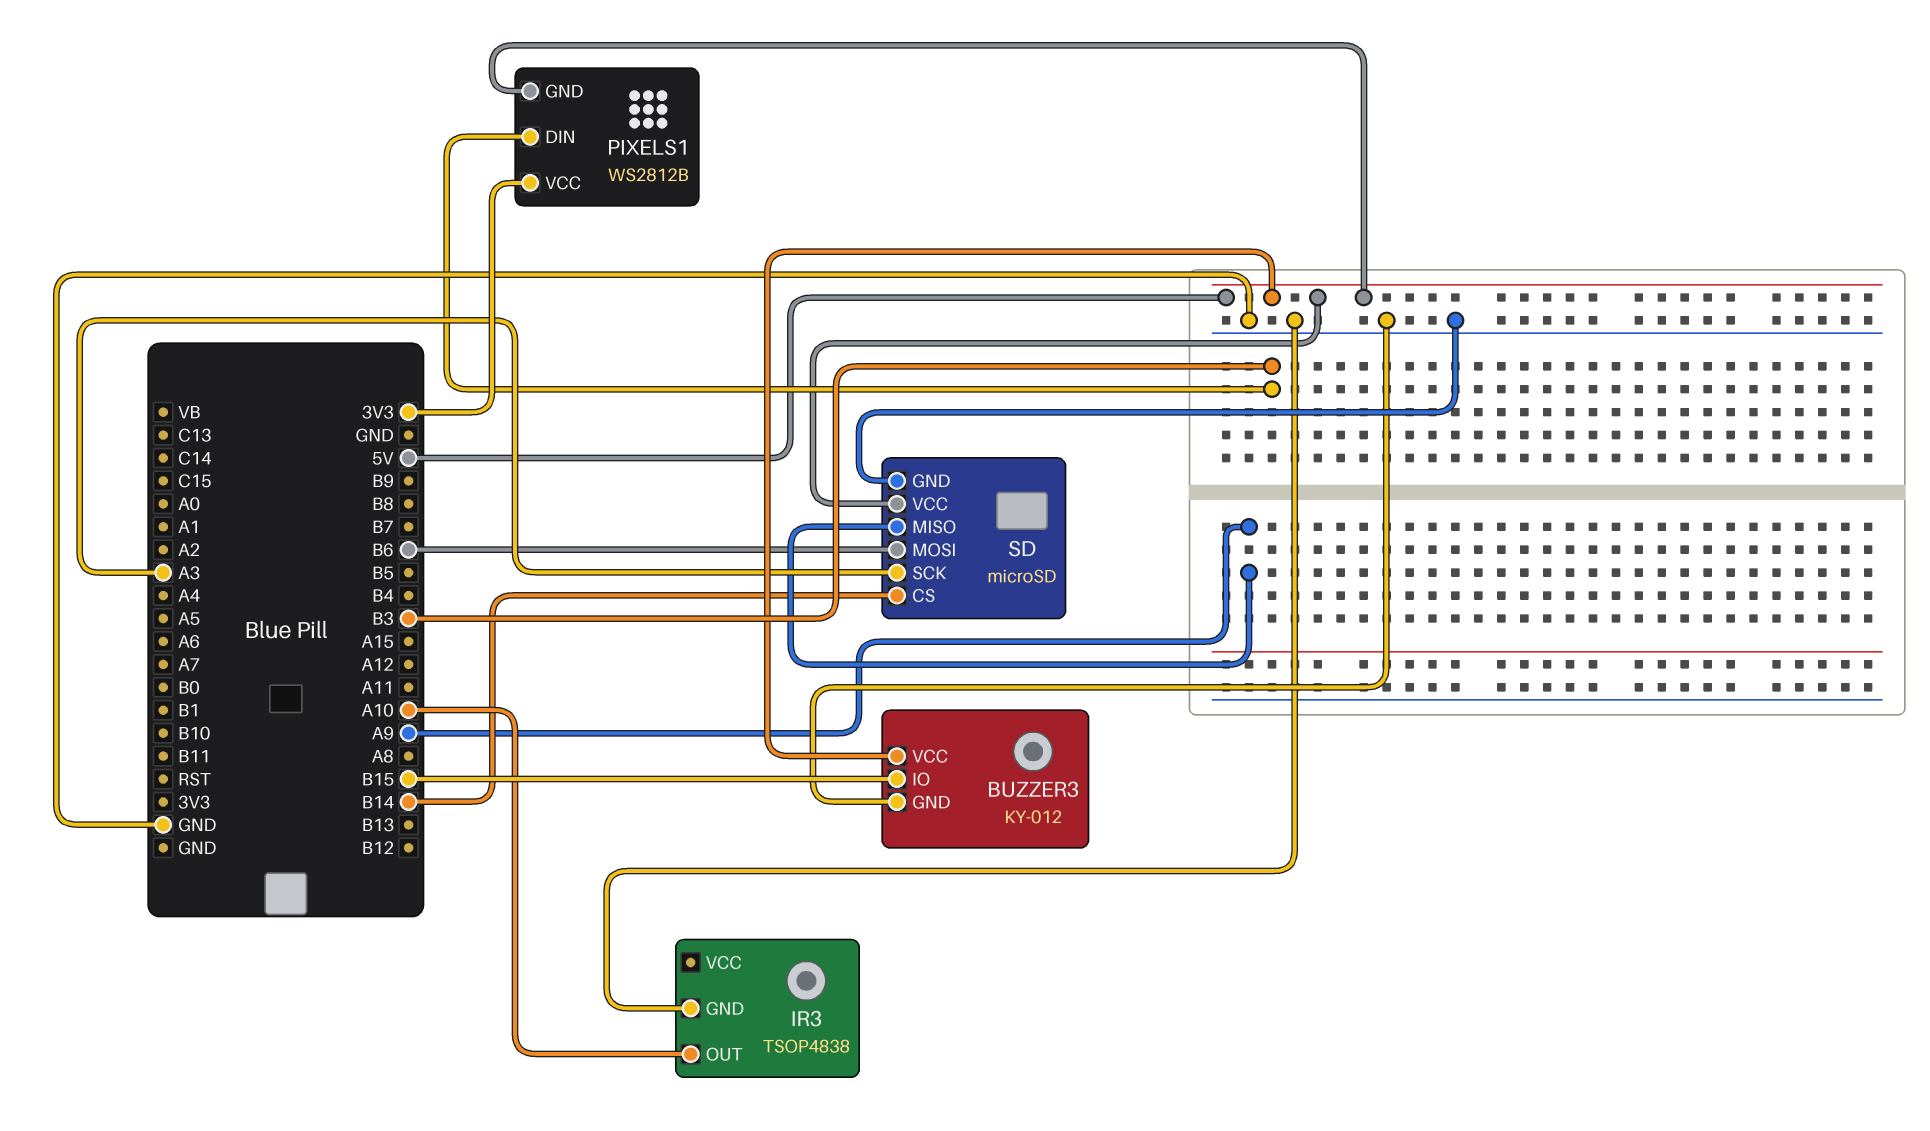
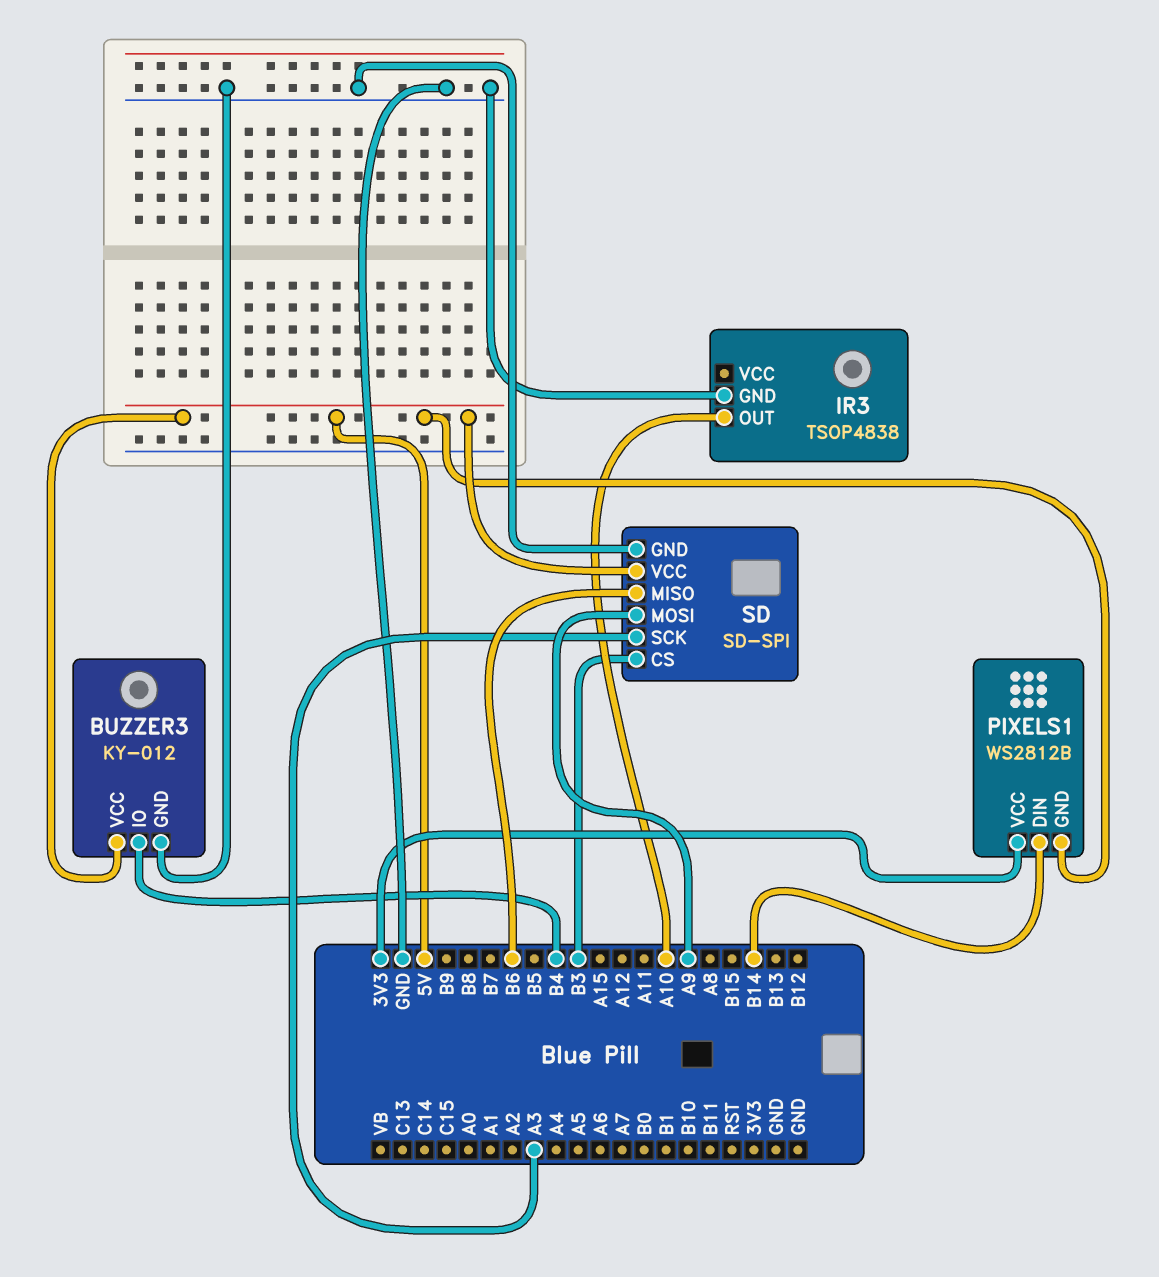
BUZZER3 pin IO: B15 -> B4
PIXELS1 pin DIN: B3 -> B14
SD: microSD -> SD-SPI
SD pin CS: B14 -> B3
SD pin MISO: A9 -> B6
SD pin MOSI: B6 -> A9

